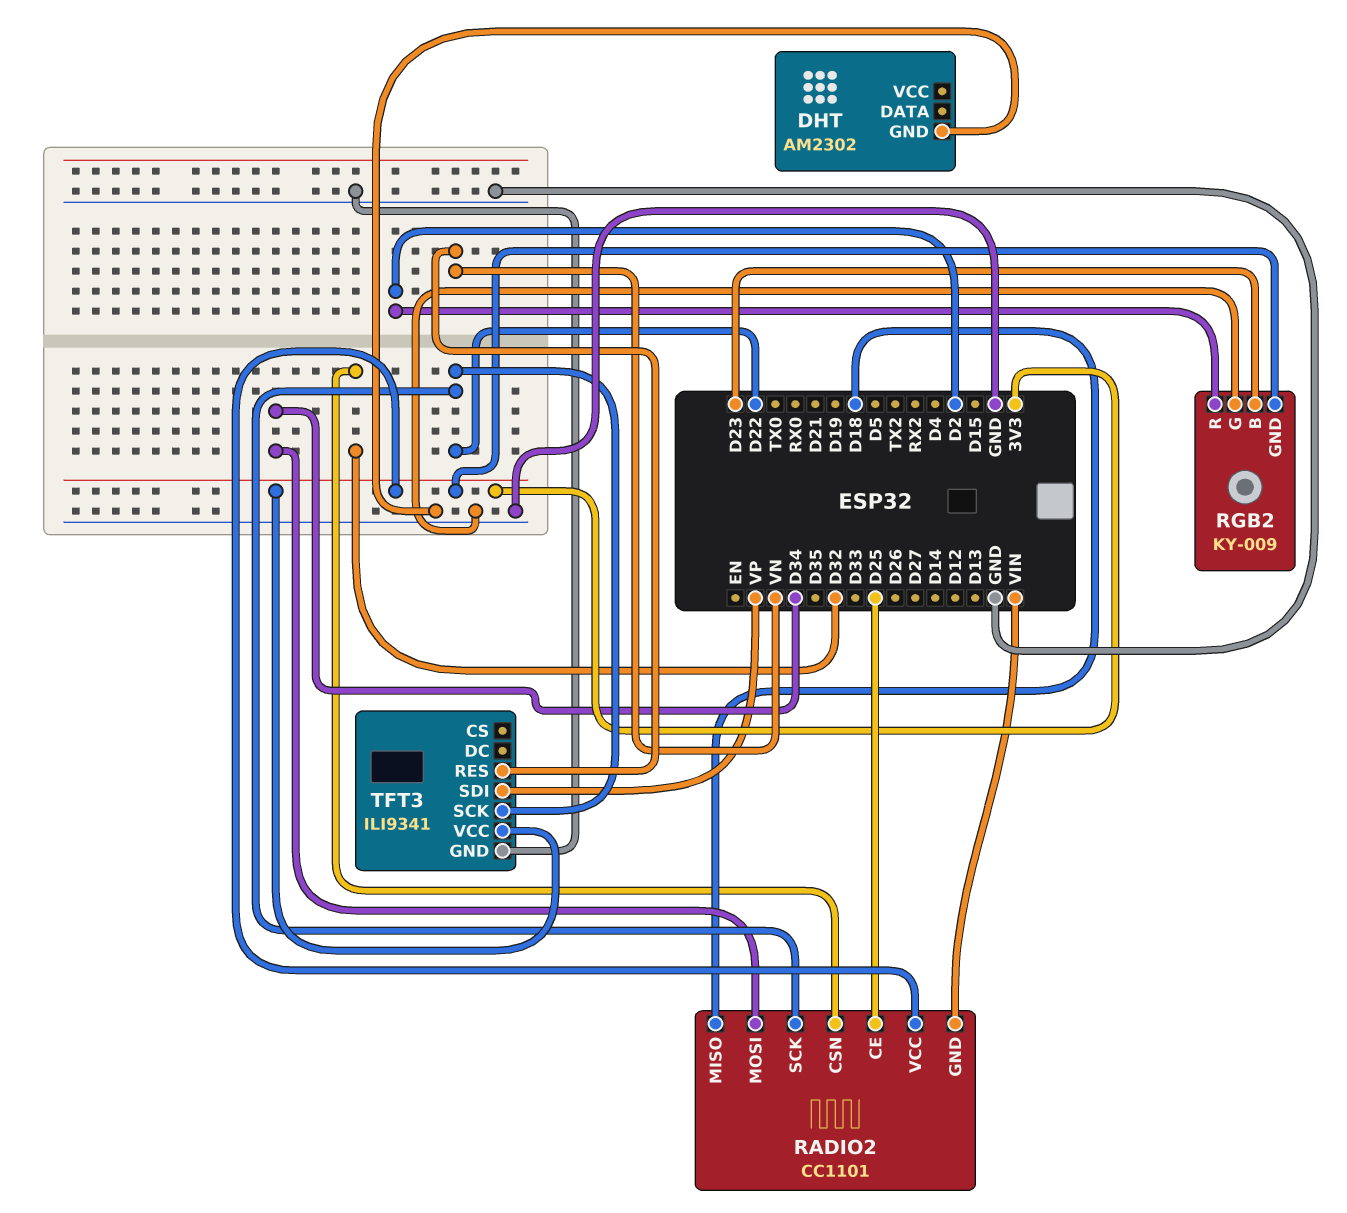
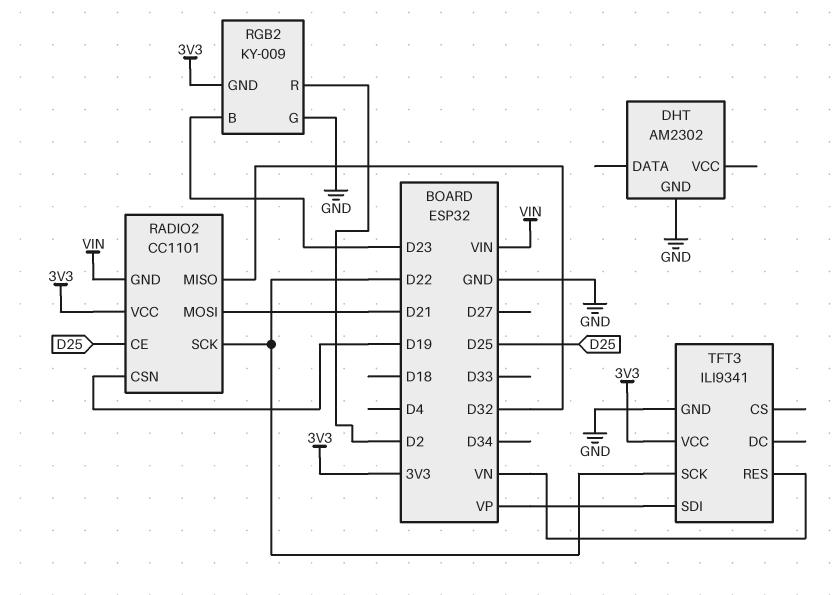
RADIO2 pin CSN: D32 -> D19
RADIO2 pin MISO: D18 -> D32
RADIO2 pin MOSI: D34 -> D21

